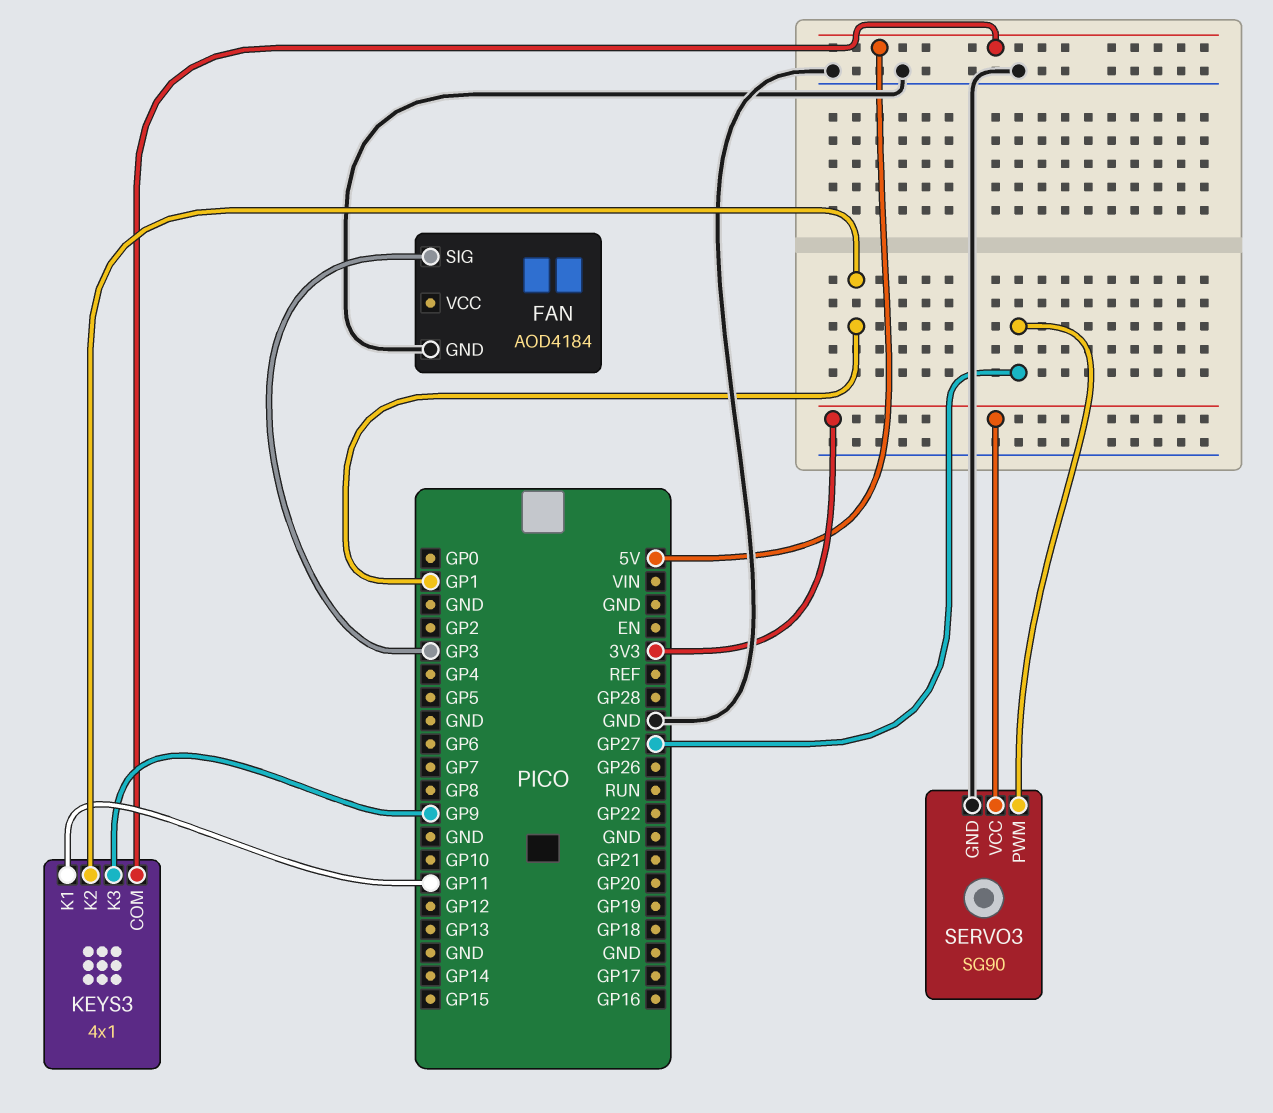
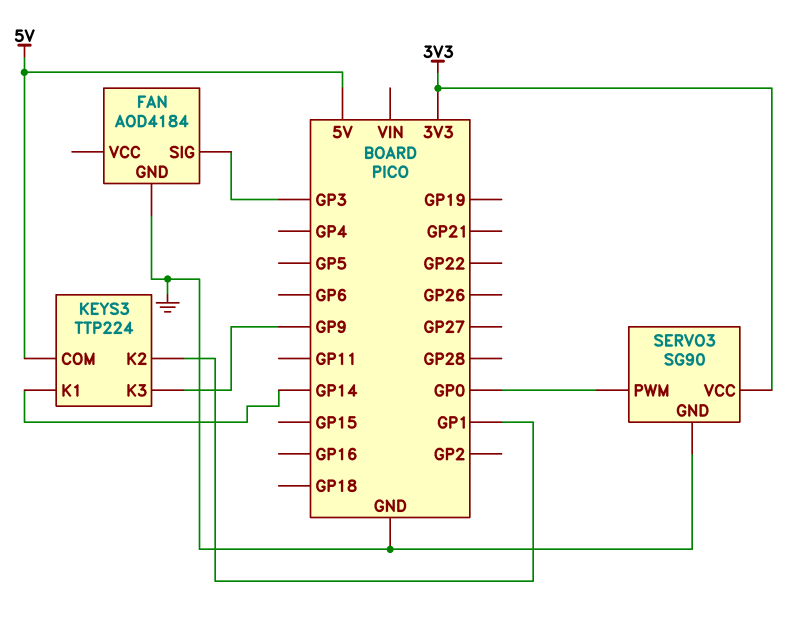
KEYS3: 4x1 -> TTP224
KEYS3 pin K1: GP11 -> GP14
SERVO3 pin PWM: GP27 -> GP0

